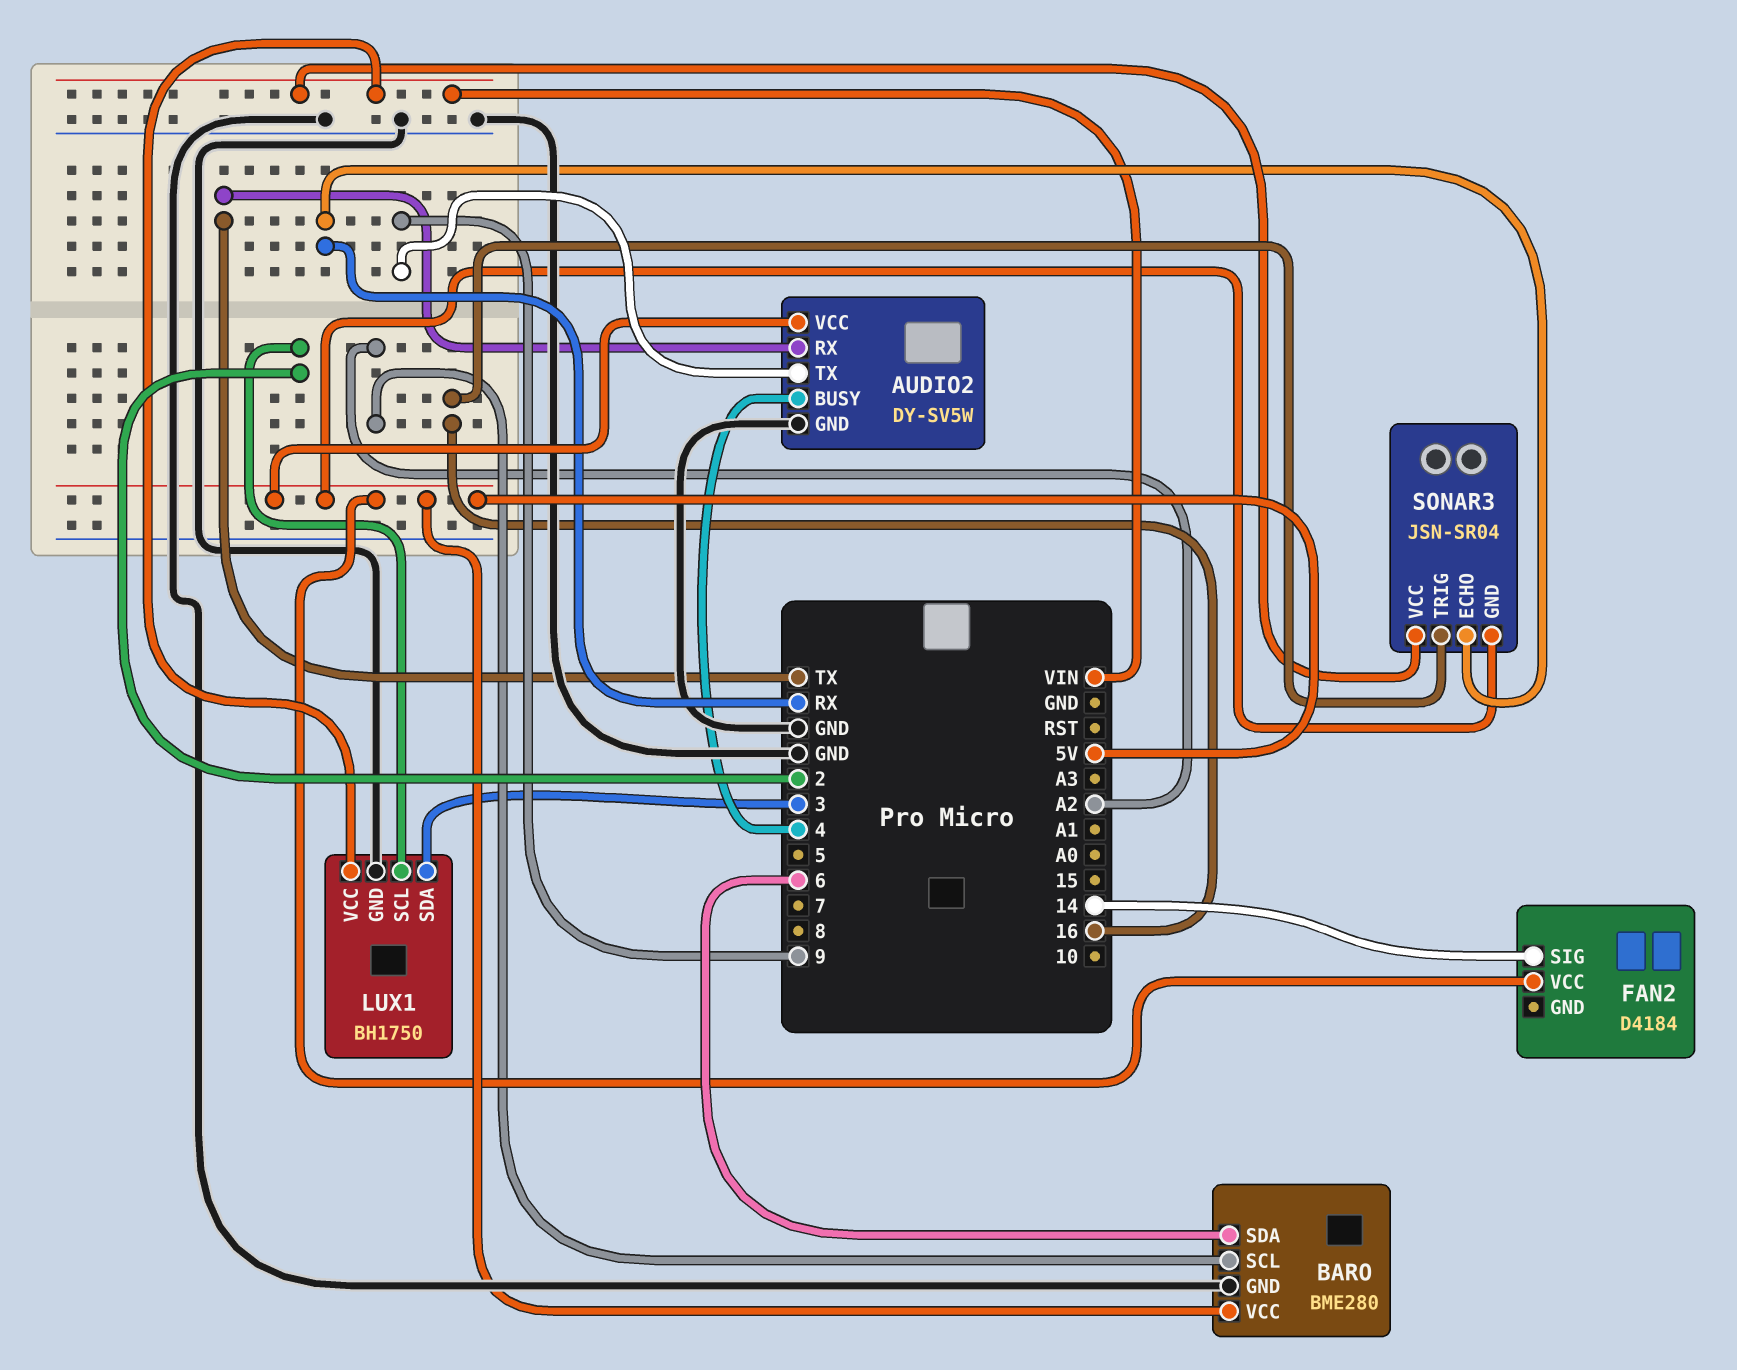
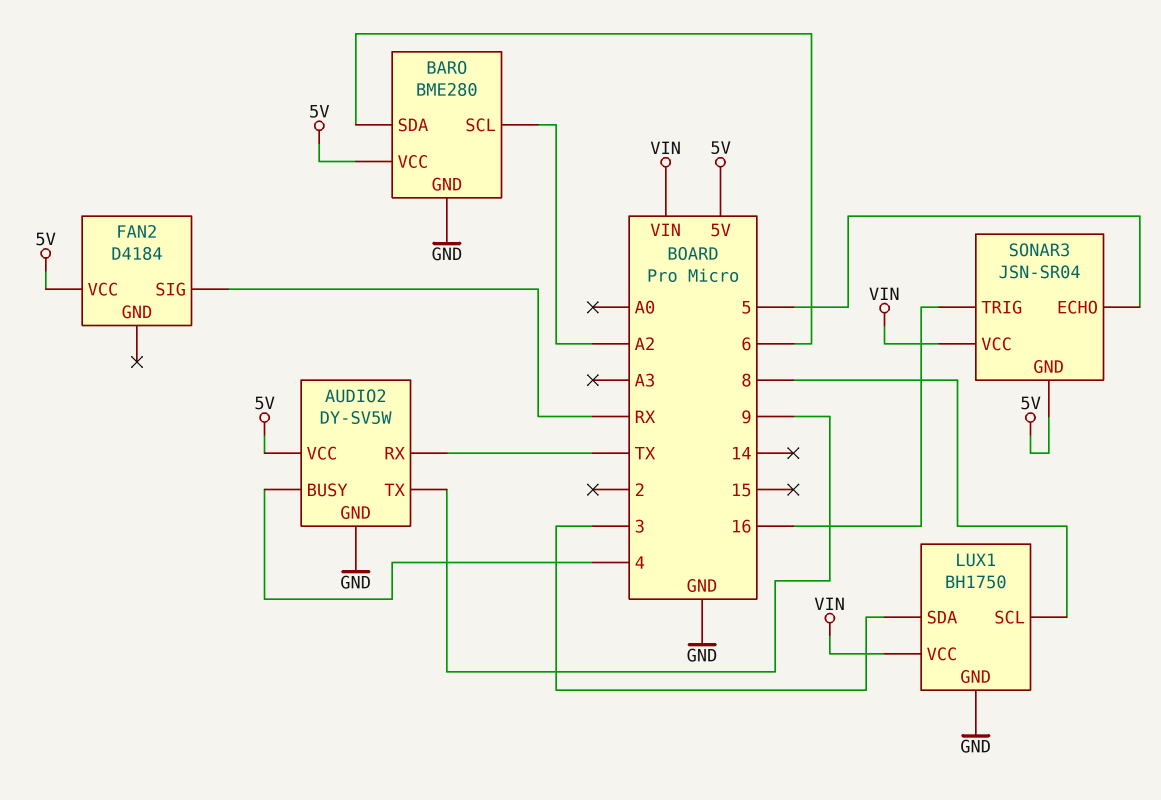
FAN2 pin SIG: 14 -> RX
LUX1 pin SCL: 2 -> 8
SONAR3 pin ECHO: RX -> 5

